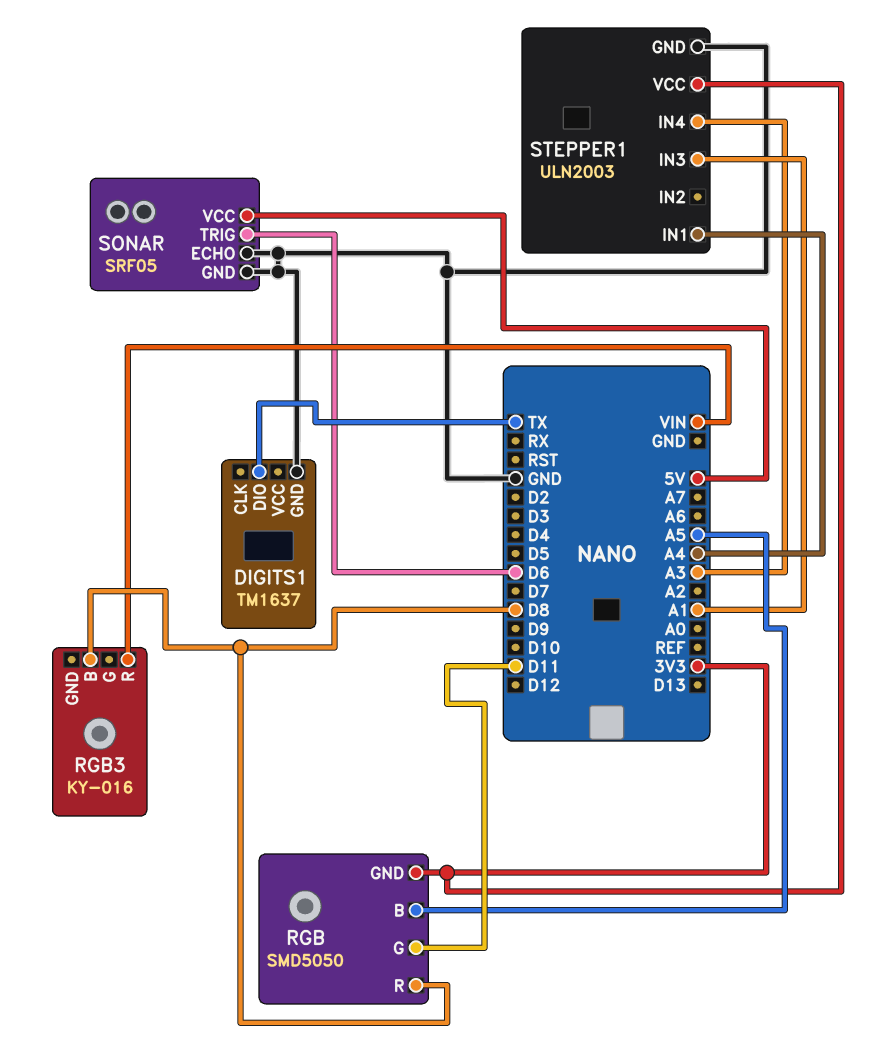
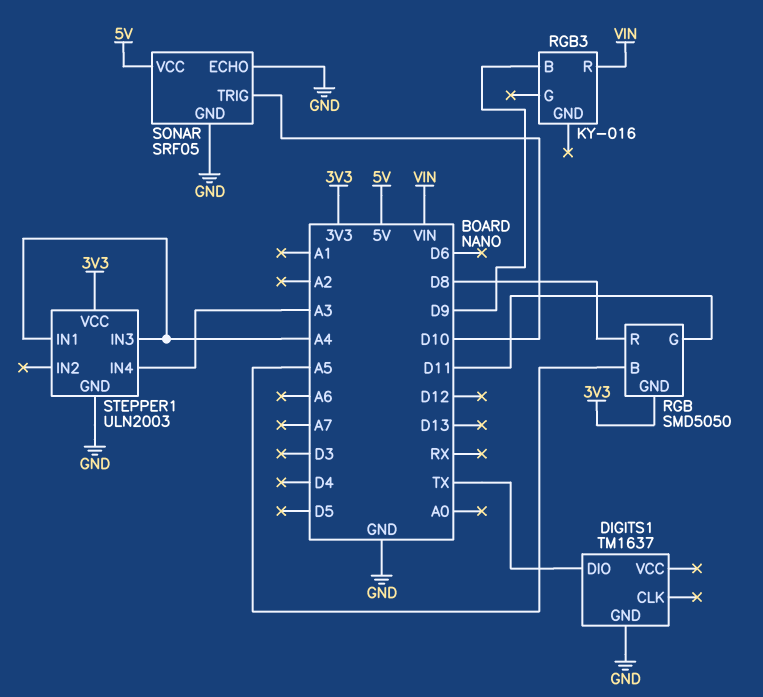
RGB3 pin B: D8 -> D9
SONAR pin TRIG: D6 -> D10
STEPPER1 pin IN3: A1 -> A4

